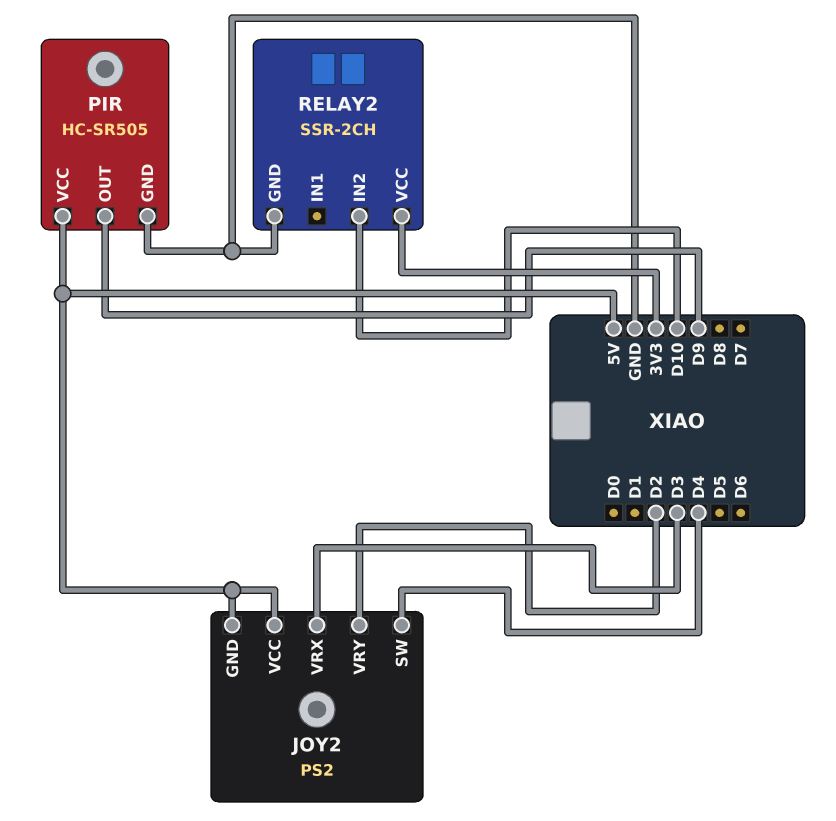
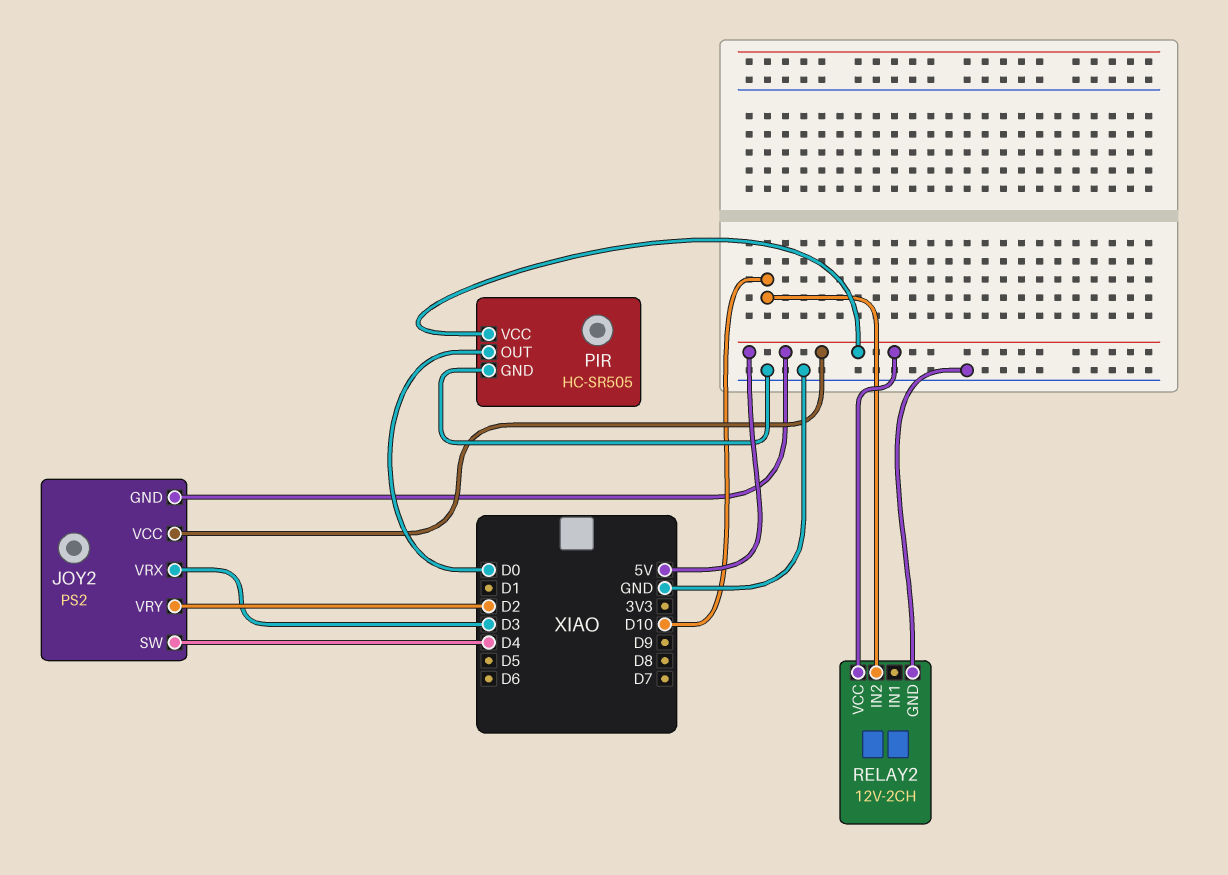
PIR pin OUT: D9 -> D0
RELAY2: SSR-2CH -> 12V-2CH
RELAY2 pin VCC: 3V3 -> 5V

